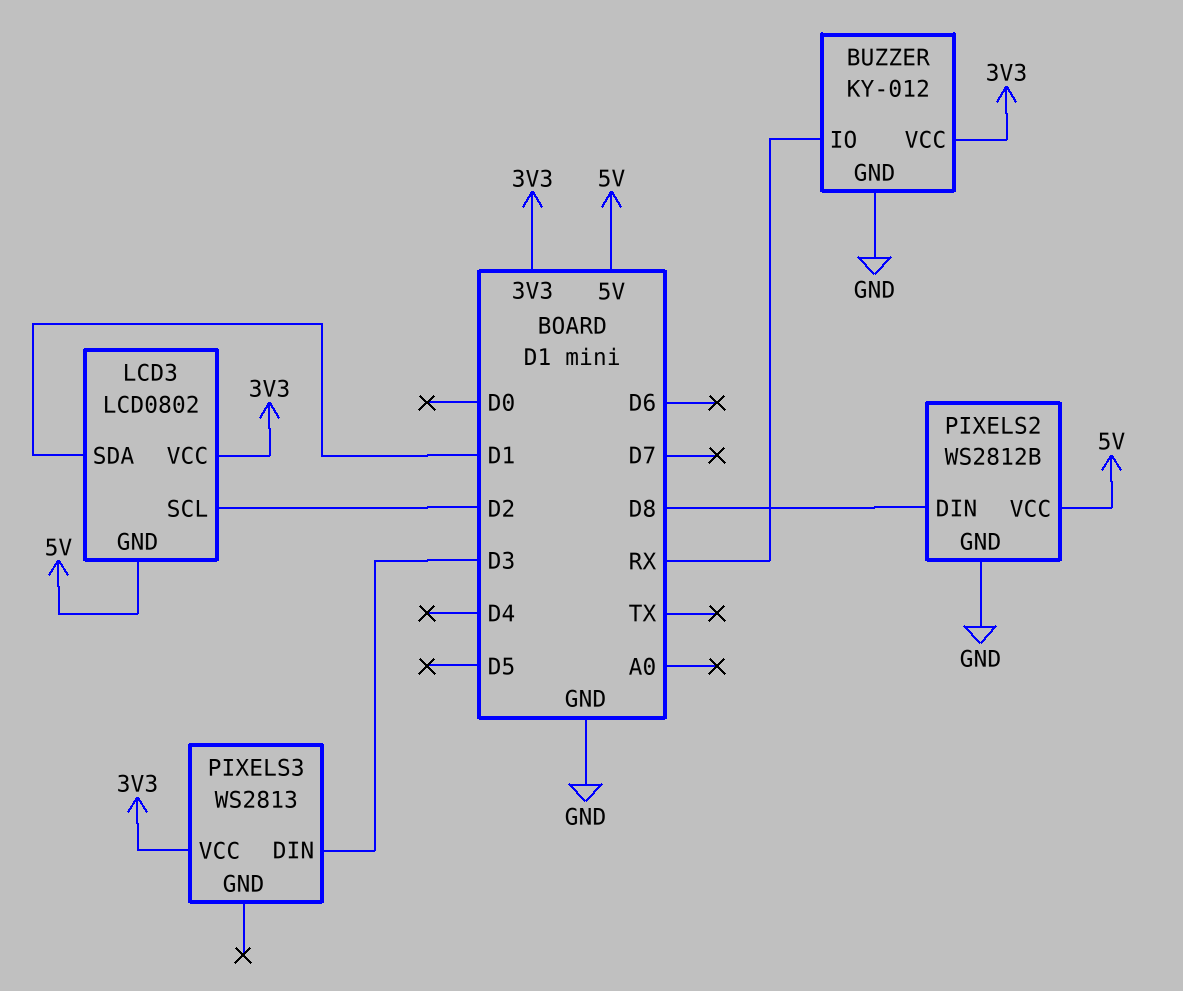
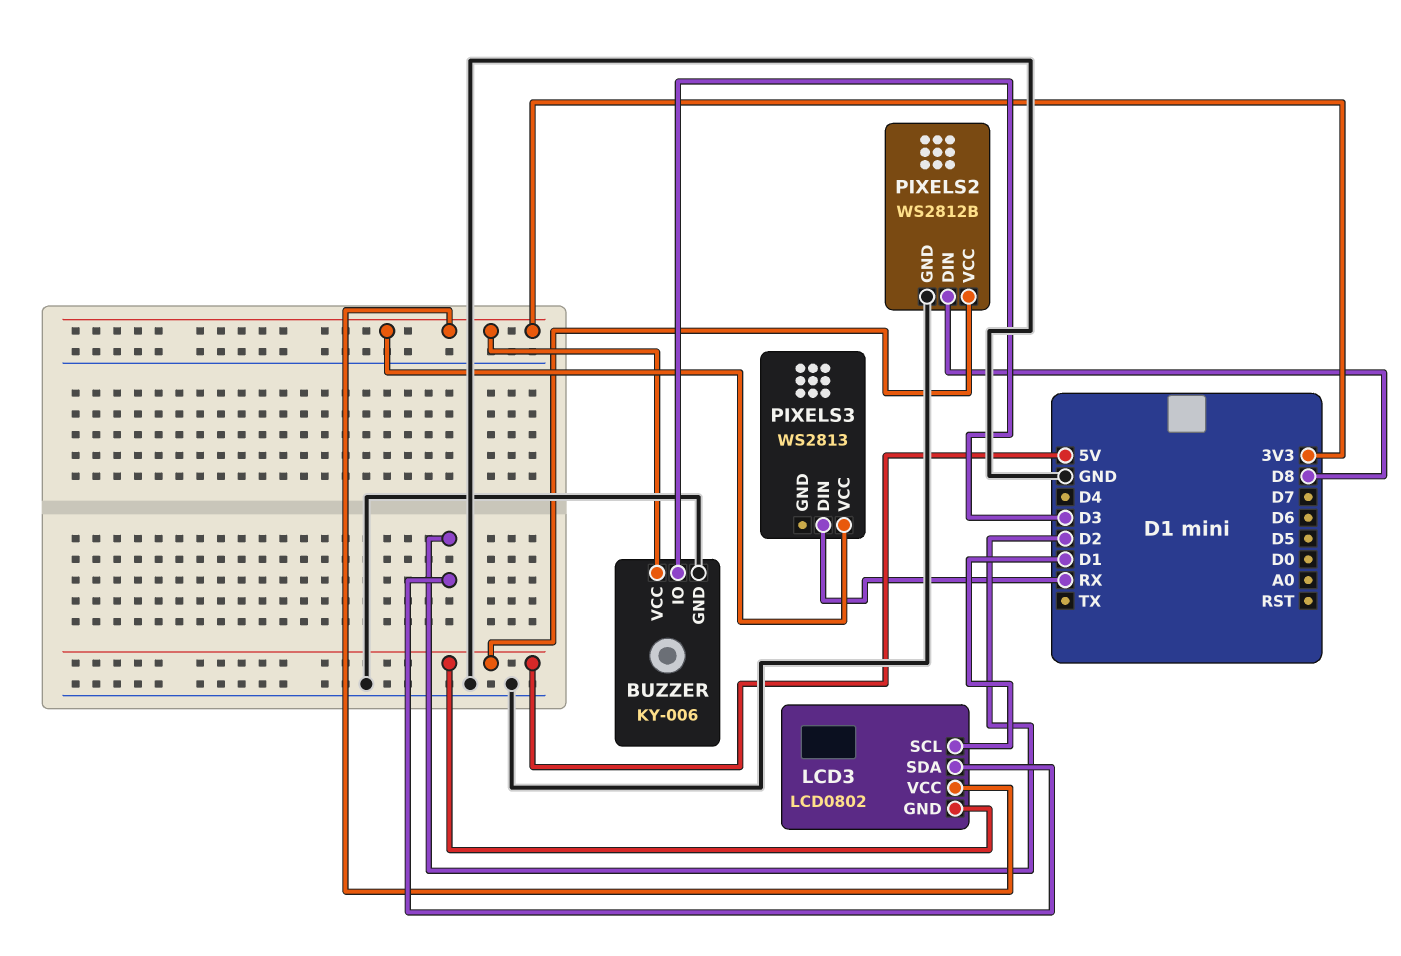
BUZZER: KY-012 -> KY-006
BUZZER pin IO: RX -> D3
LCD3 pin SCL: D2 -> D1
LCD3 pin SDA: D1 -> D2
PIXELS3 pin DIN: D3 -> RX

